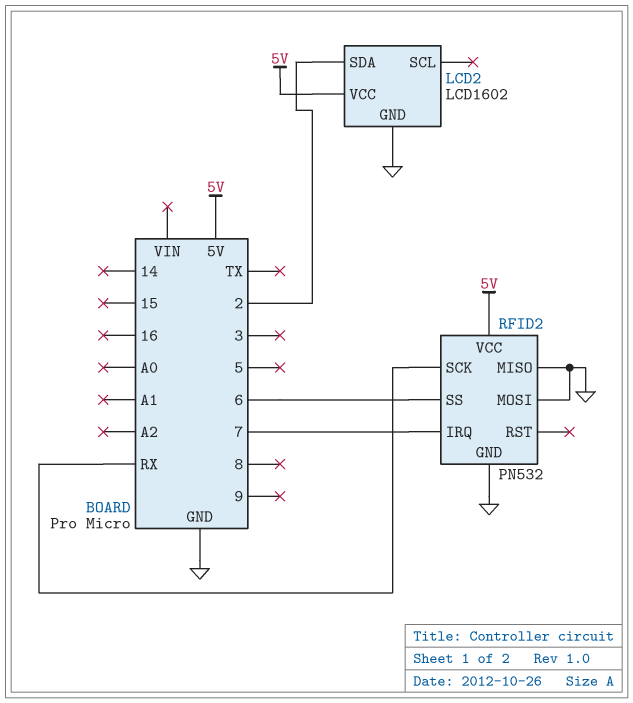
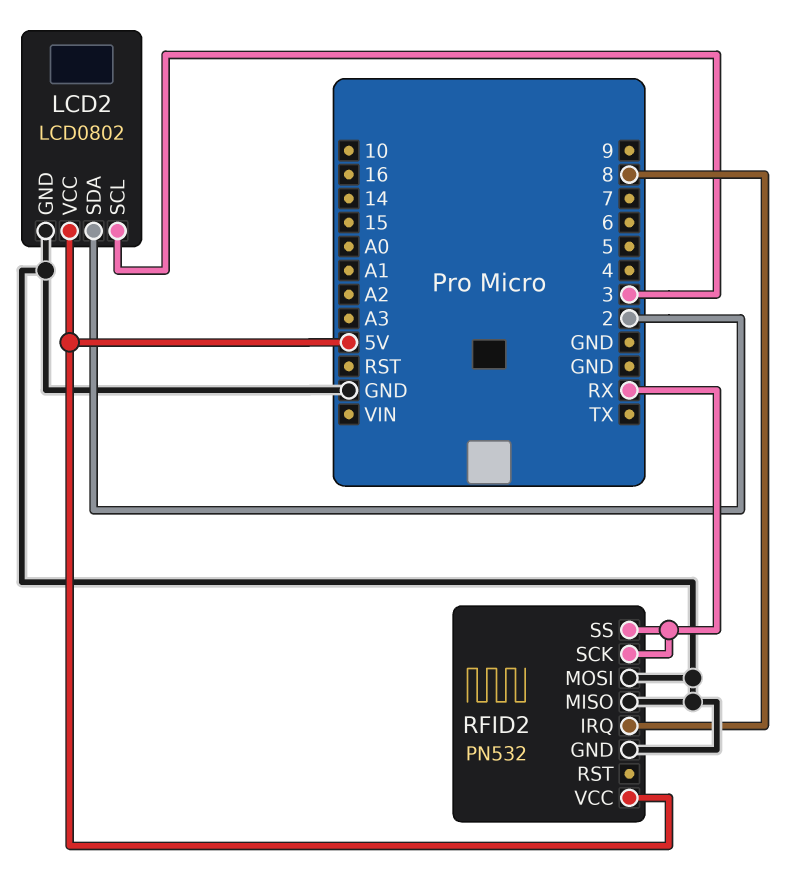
LCD2: LCD1602 -> LCD0802
LCD2 pin SCL: none -> 3
RFID2 pin IRQ: 7 -> 8
RFID2 pin SS: 6 -> RX

